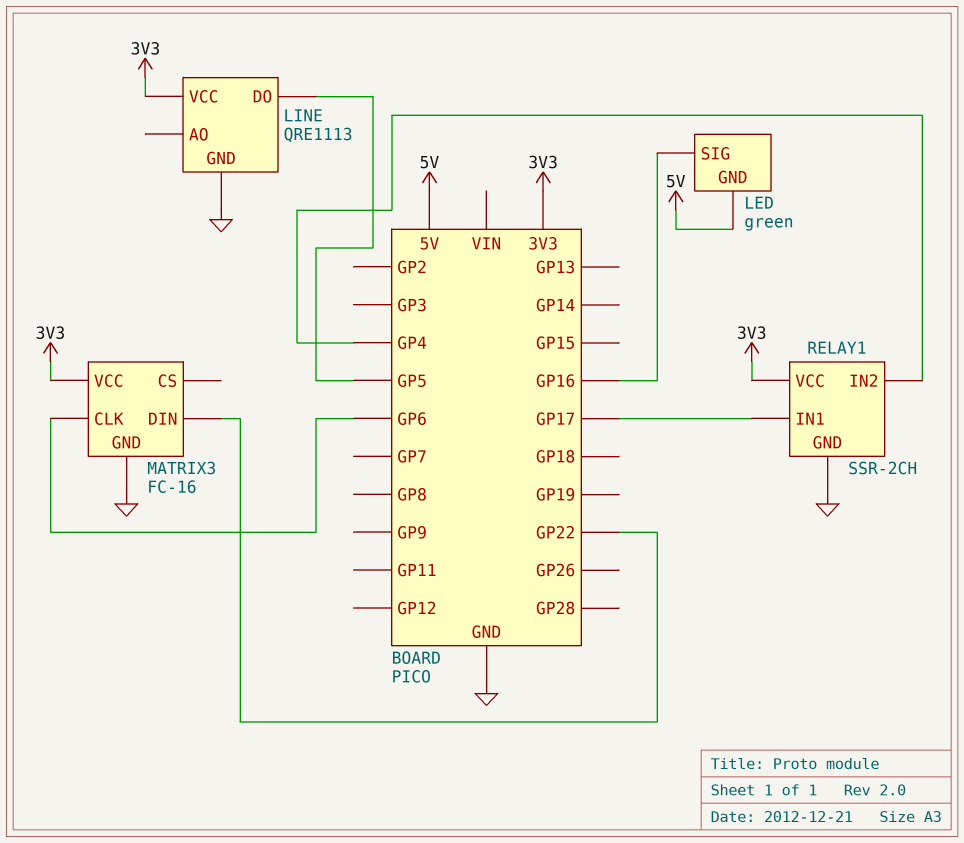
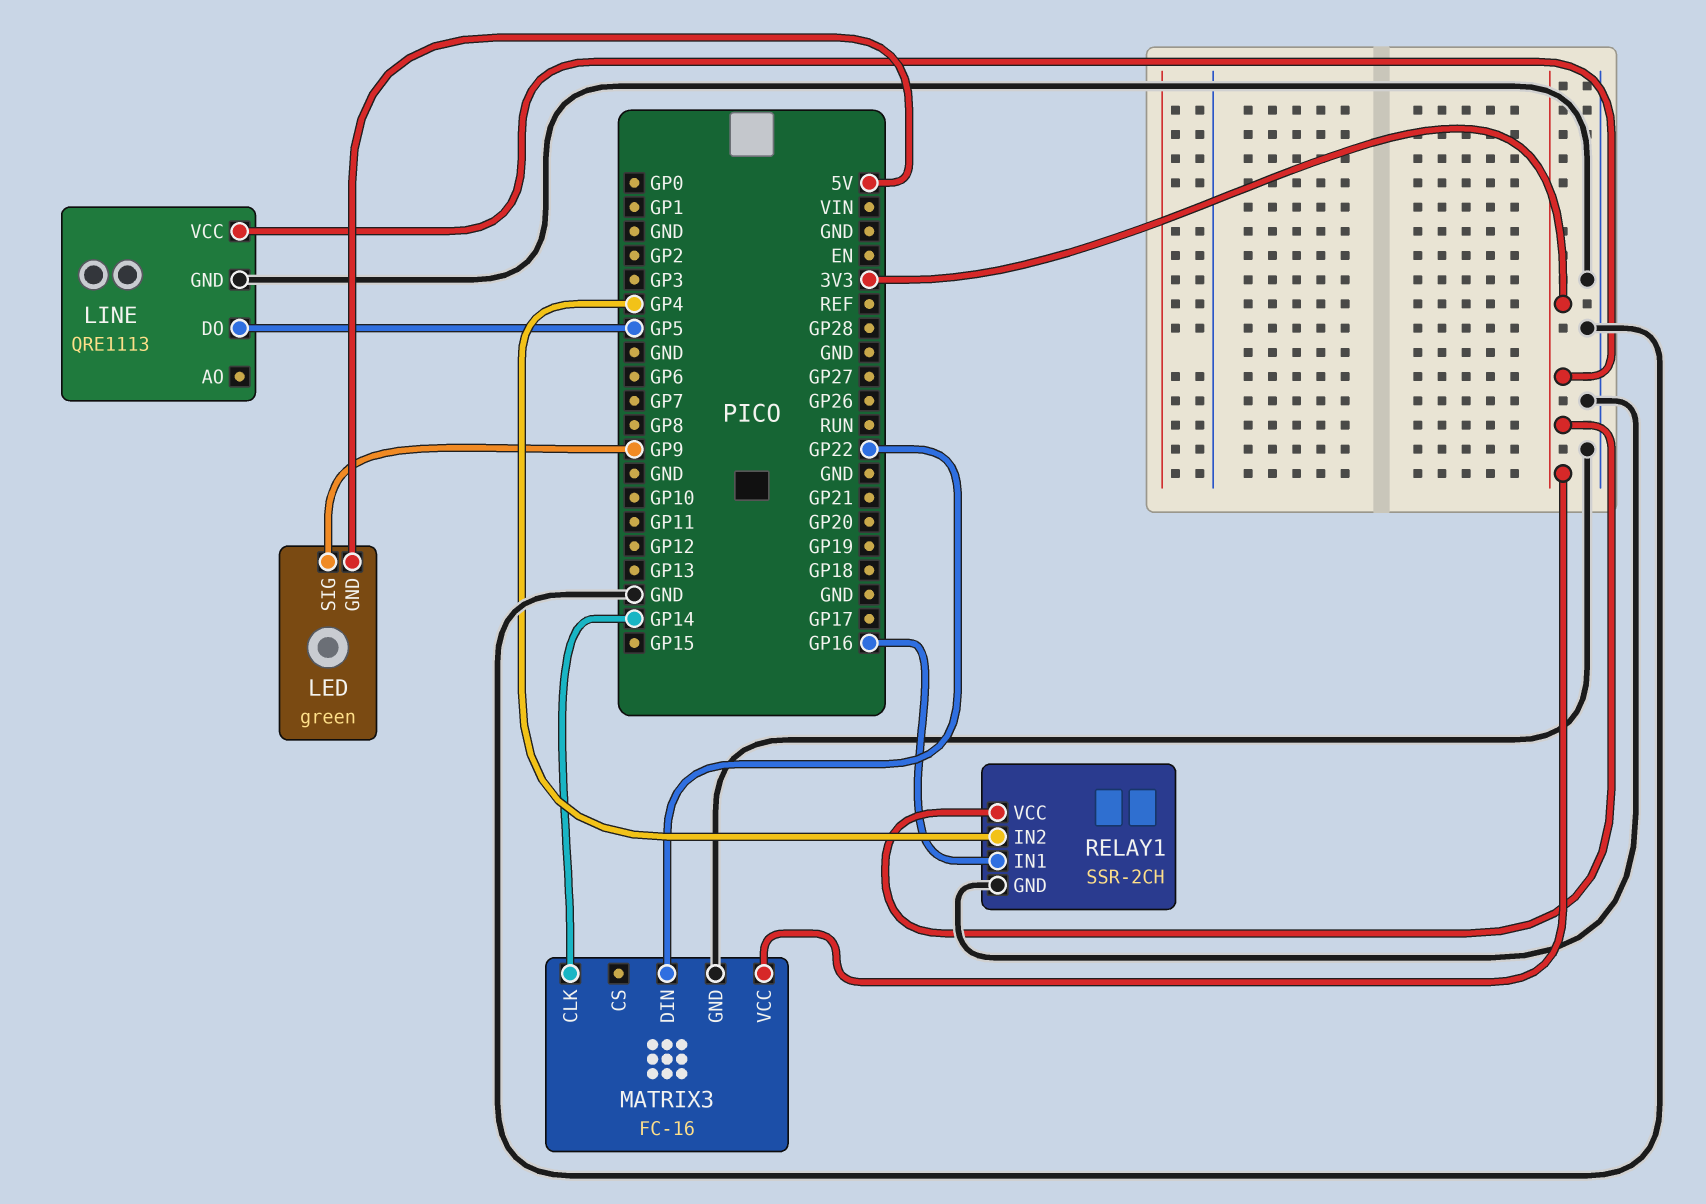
LED pin SIG: GP16 -> GP9
MATRIX3 pin CLK: GP6 -> GP14
RELAY1 pin IN1: GP17 -> GP16

